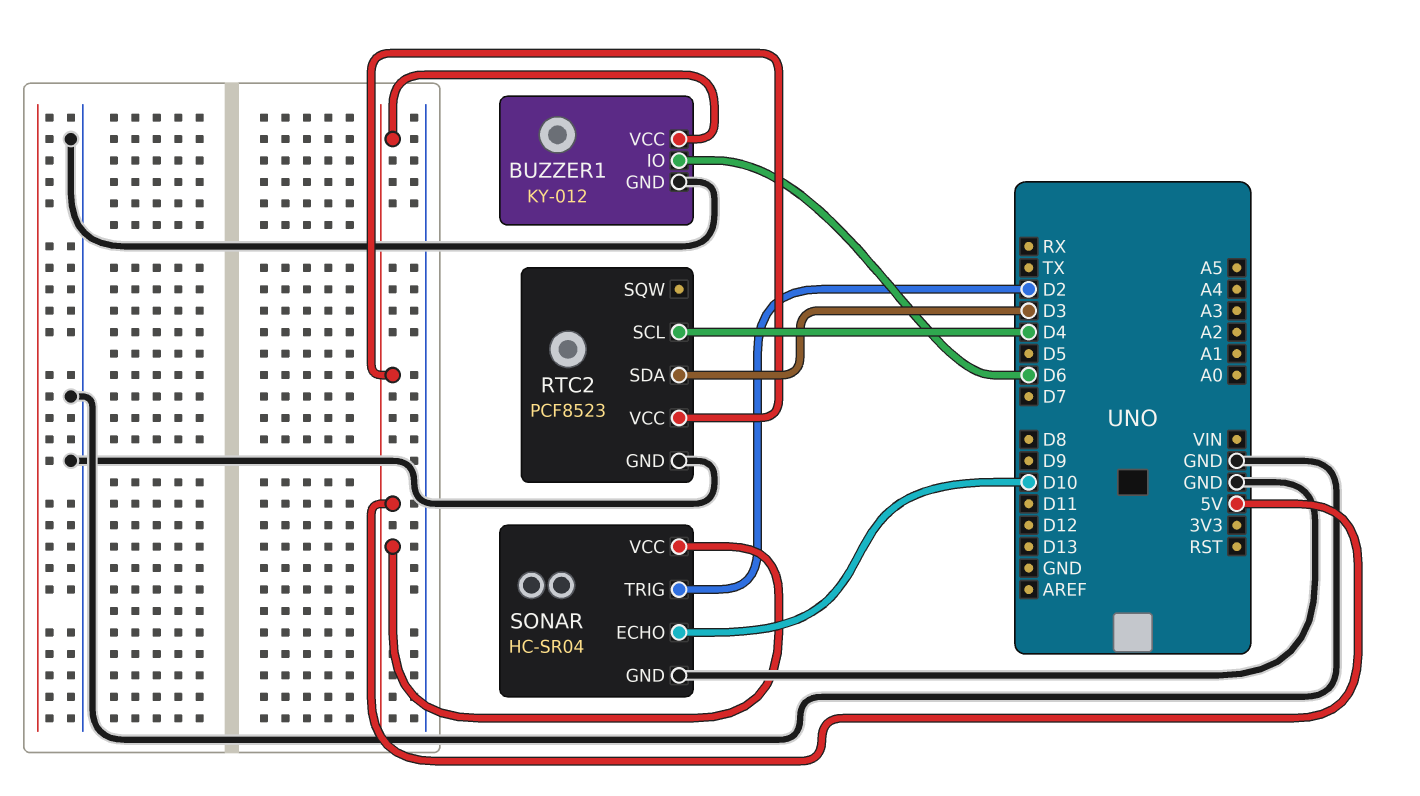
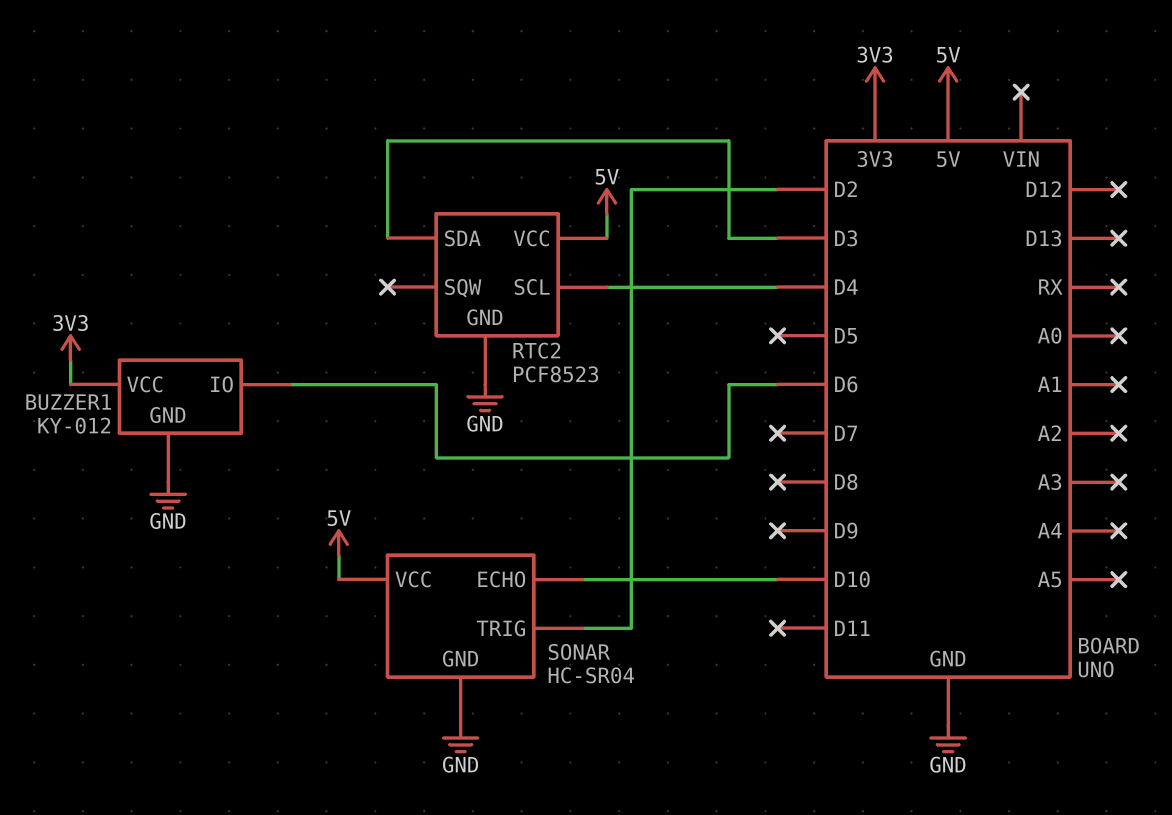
BUZZER1 pin VCC: 5V -> 3V3

